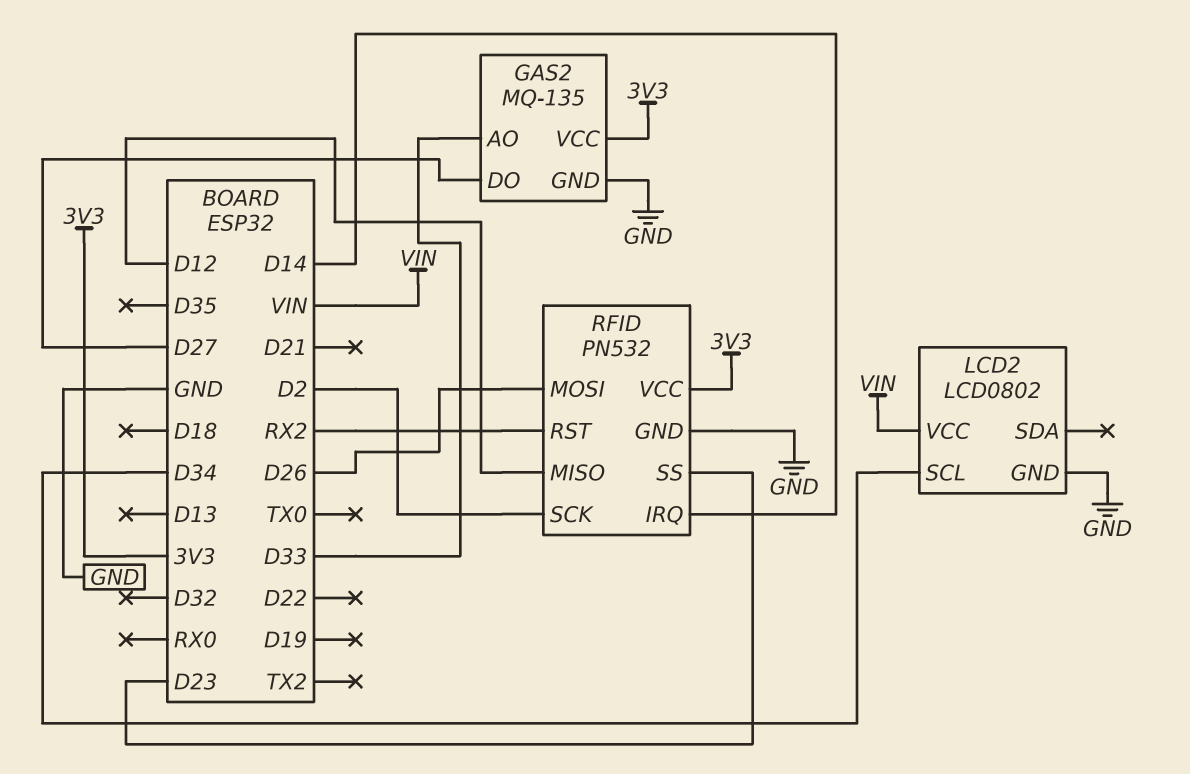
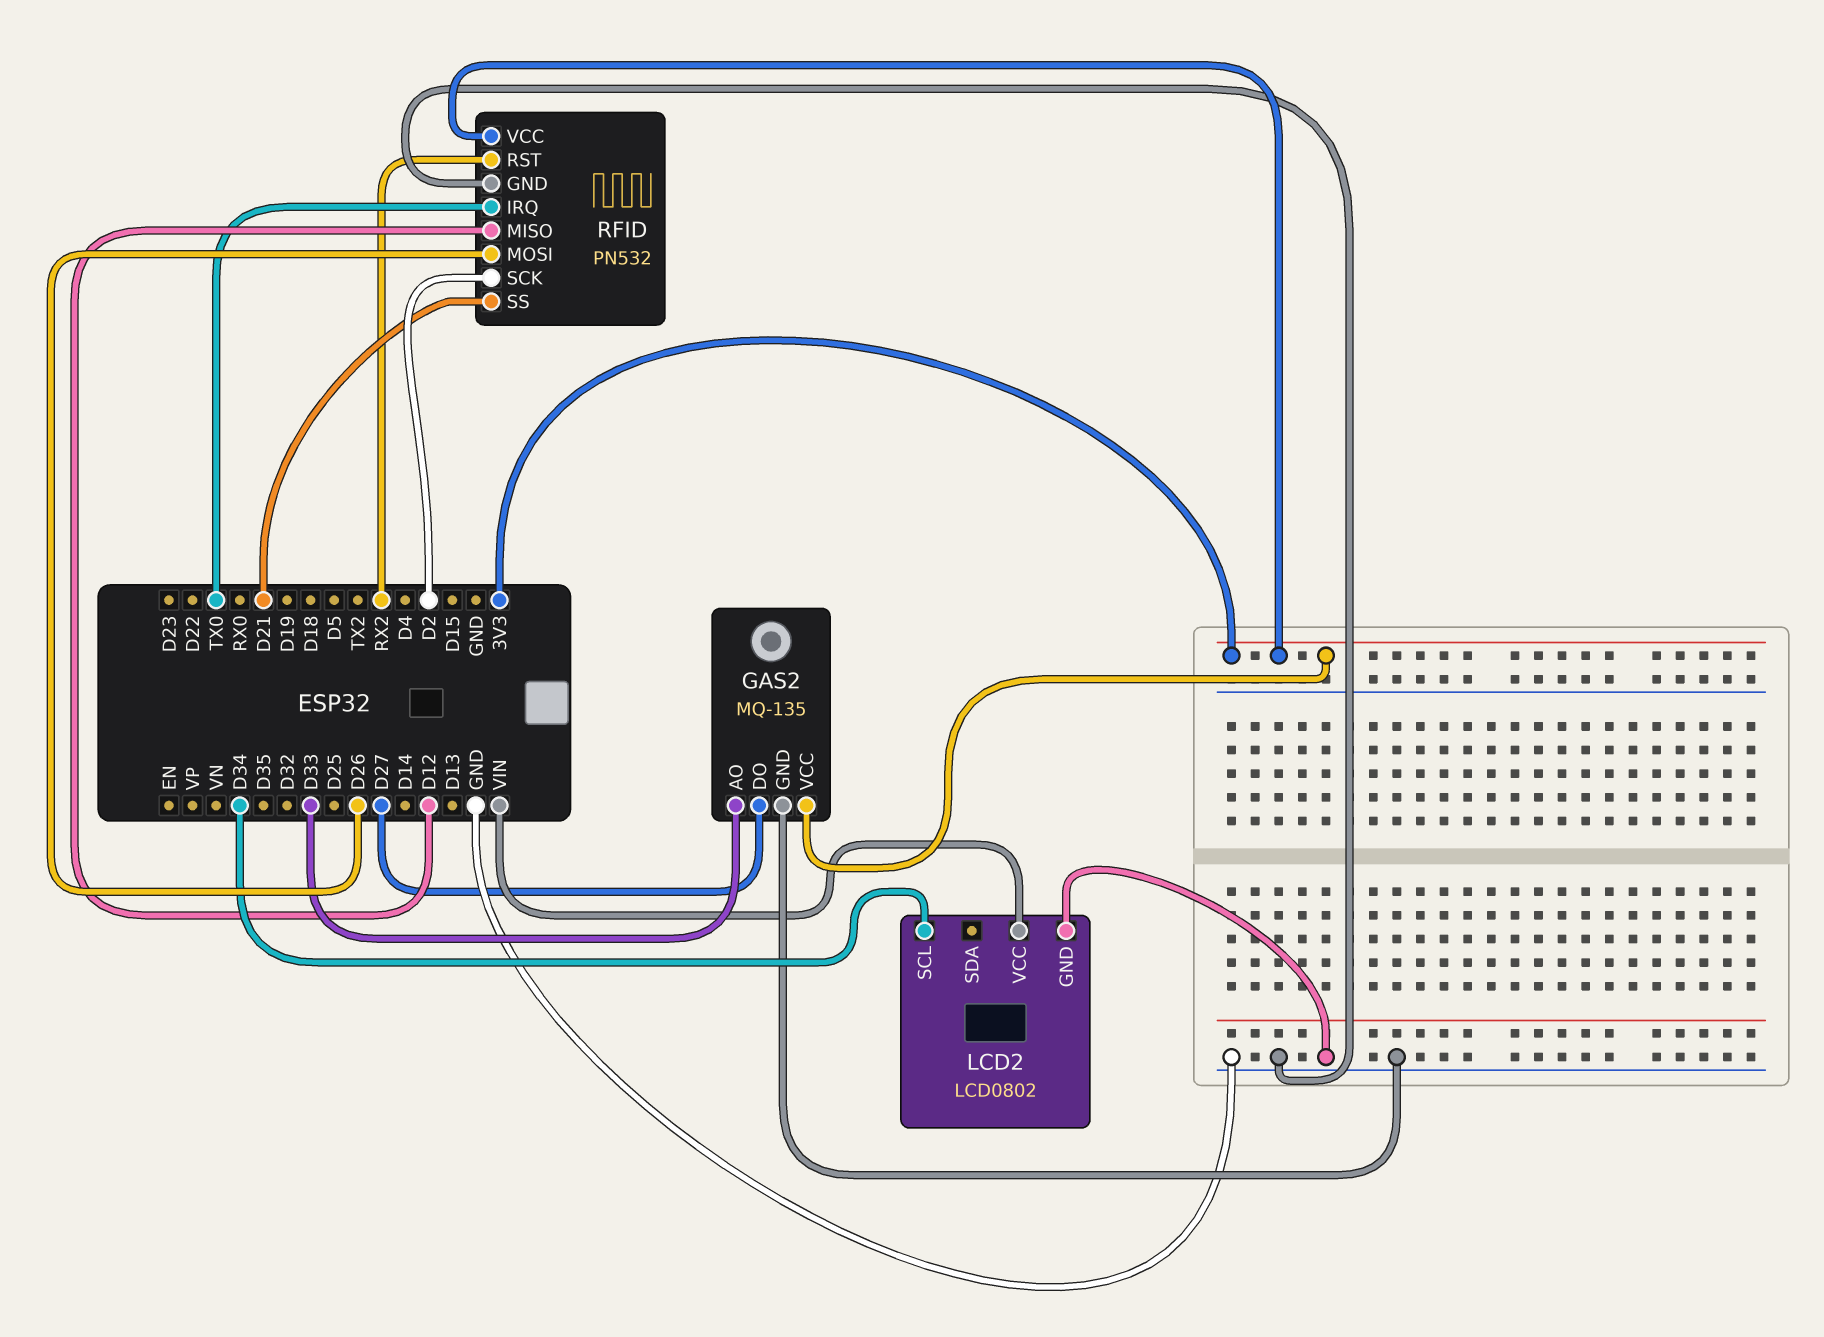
RFID pin IRQ: D14 -> TX0
RFID pin SS: D23 -> D21

